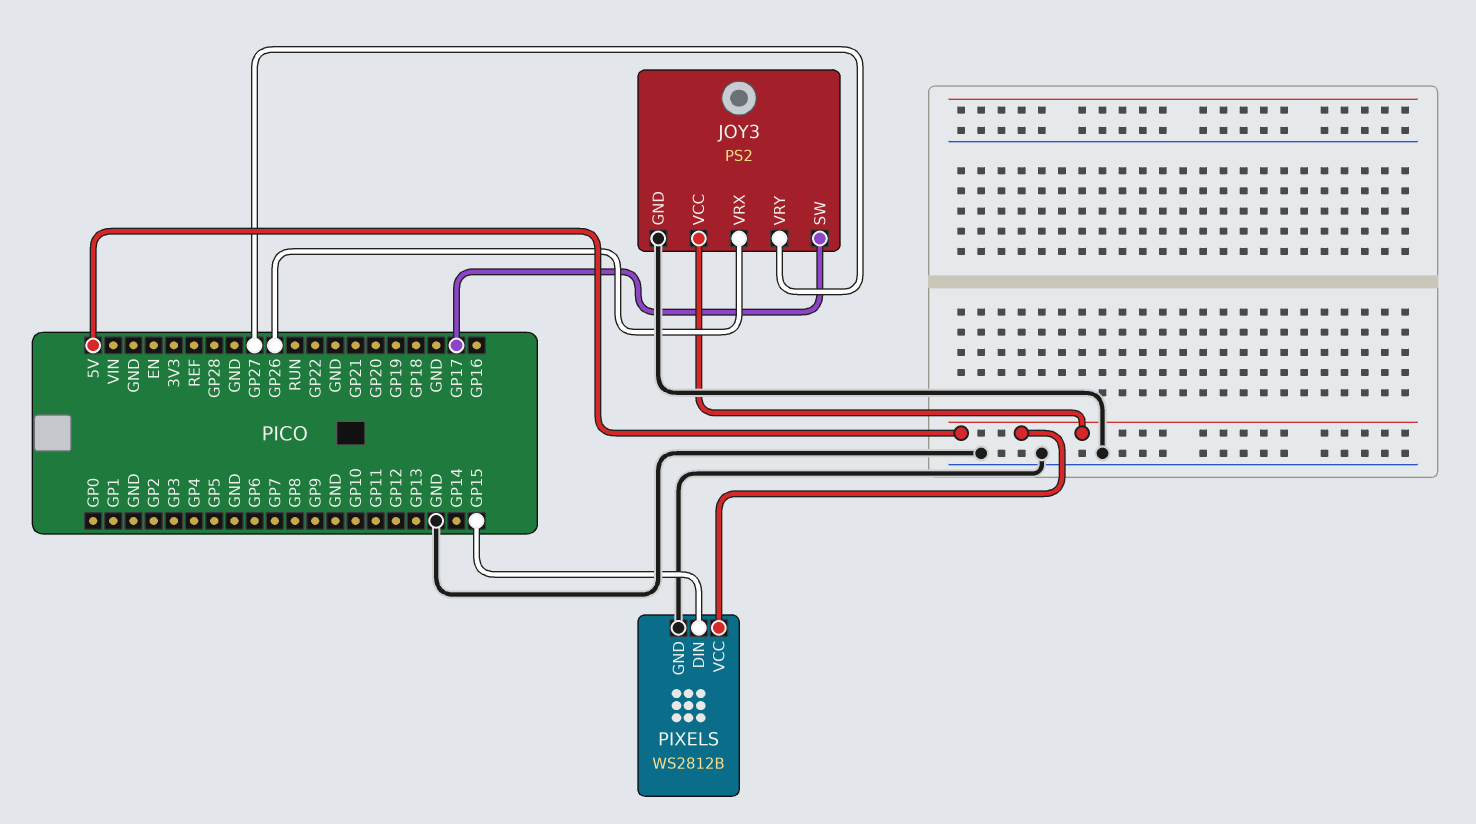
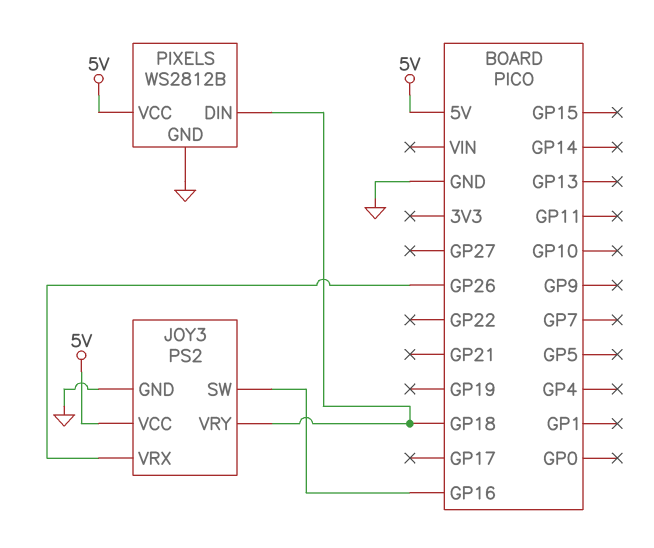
JOY3 pin SW: GP17 -> GP16
JOY3 pin VRY: GP27 -> GP18
PIXELS pin DIN: GP15 -> GP18

